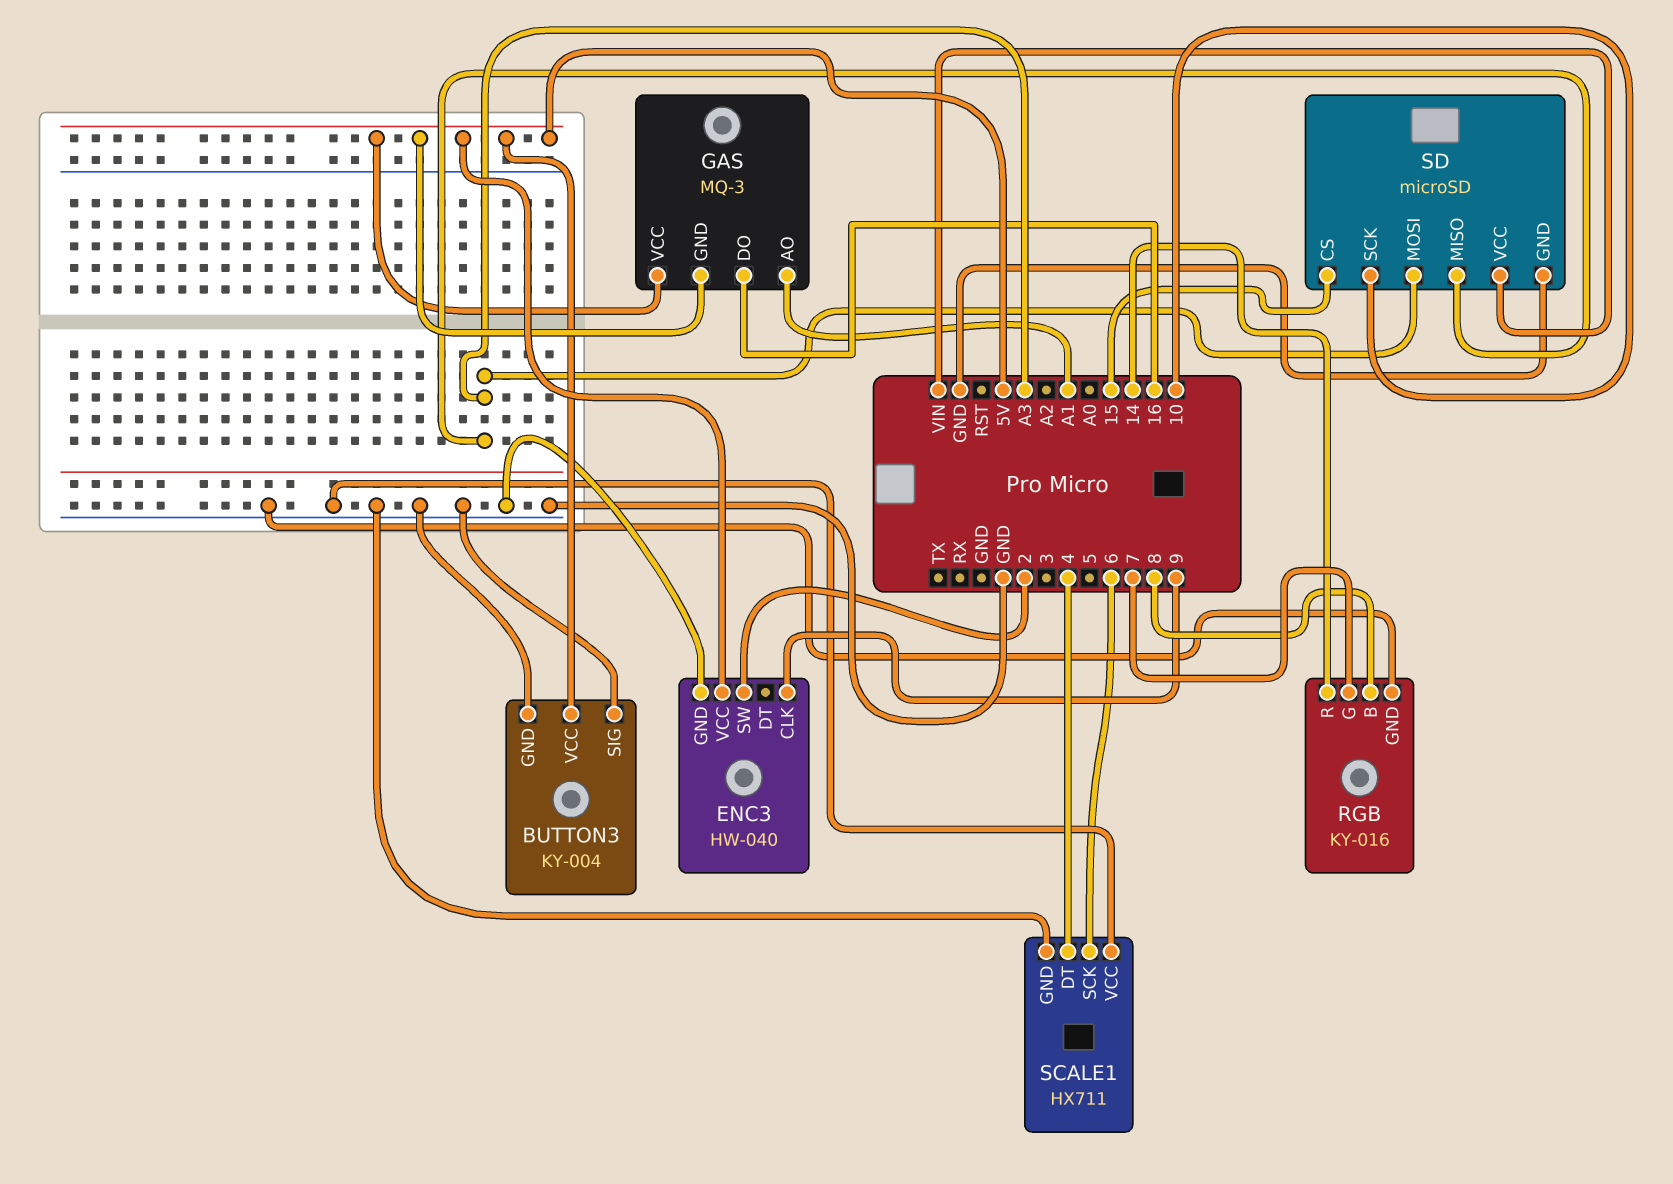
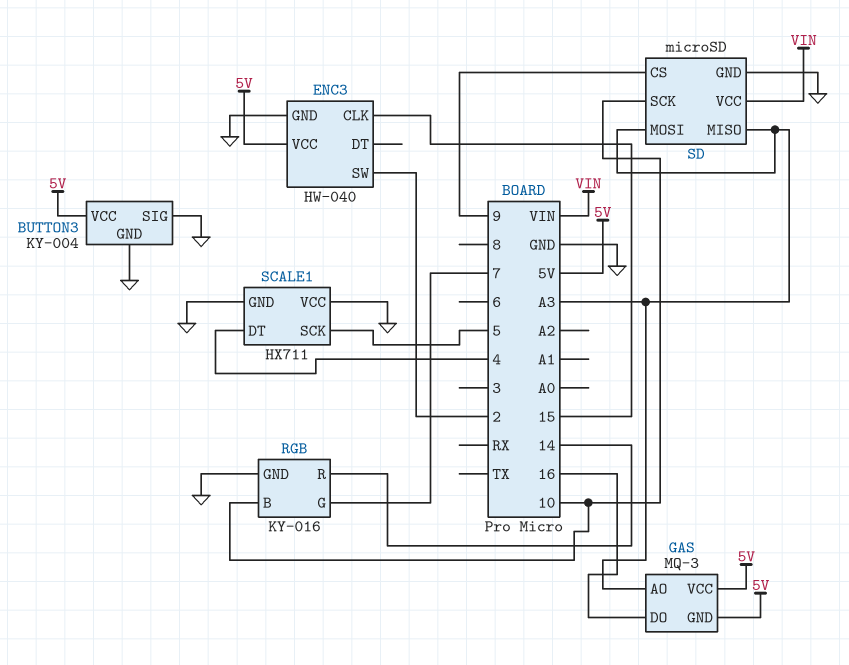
ENC3 pin CLK: 9 -> 15
GAS pin AO: A1 -> A3
RGB pin B: 8 -> 10
SCALE1 pin SCK: 6 -> 5
SD pin CS: 15 -> 9

